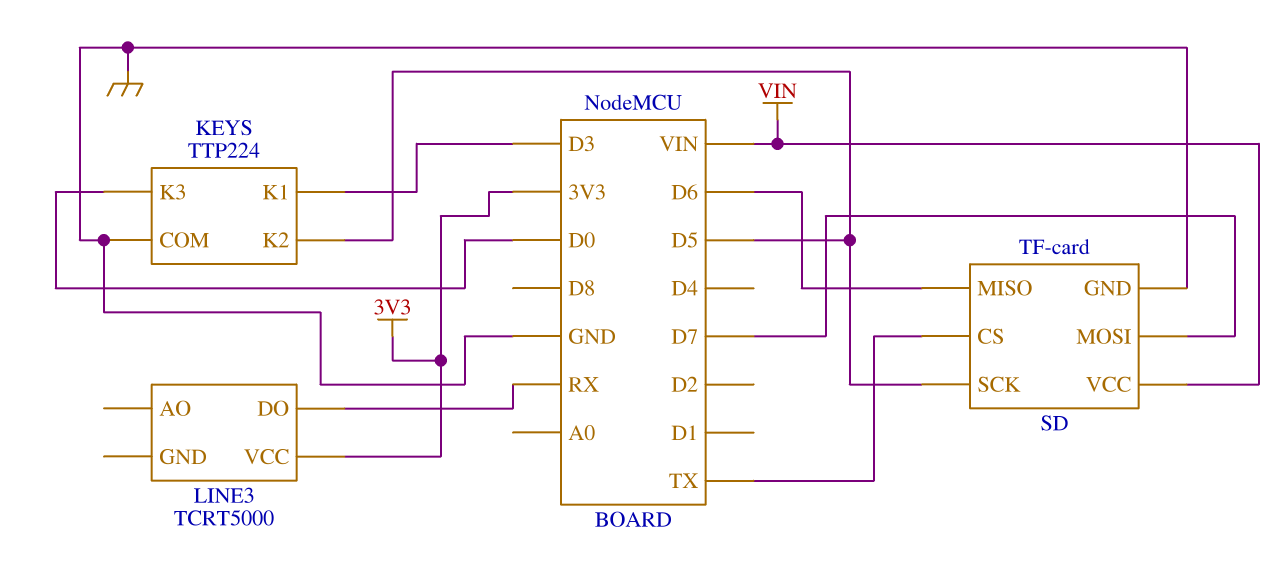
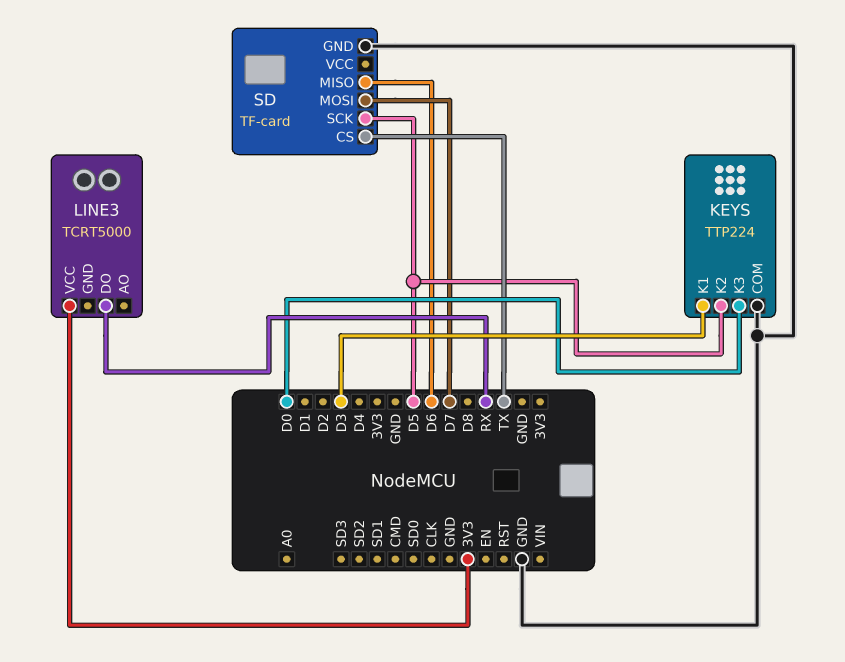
SD pin VCC: VIN -> none

